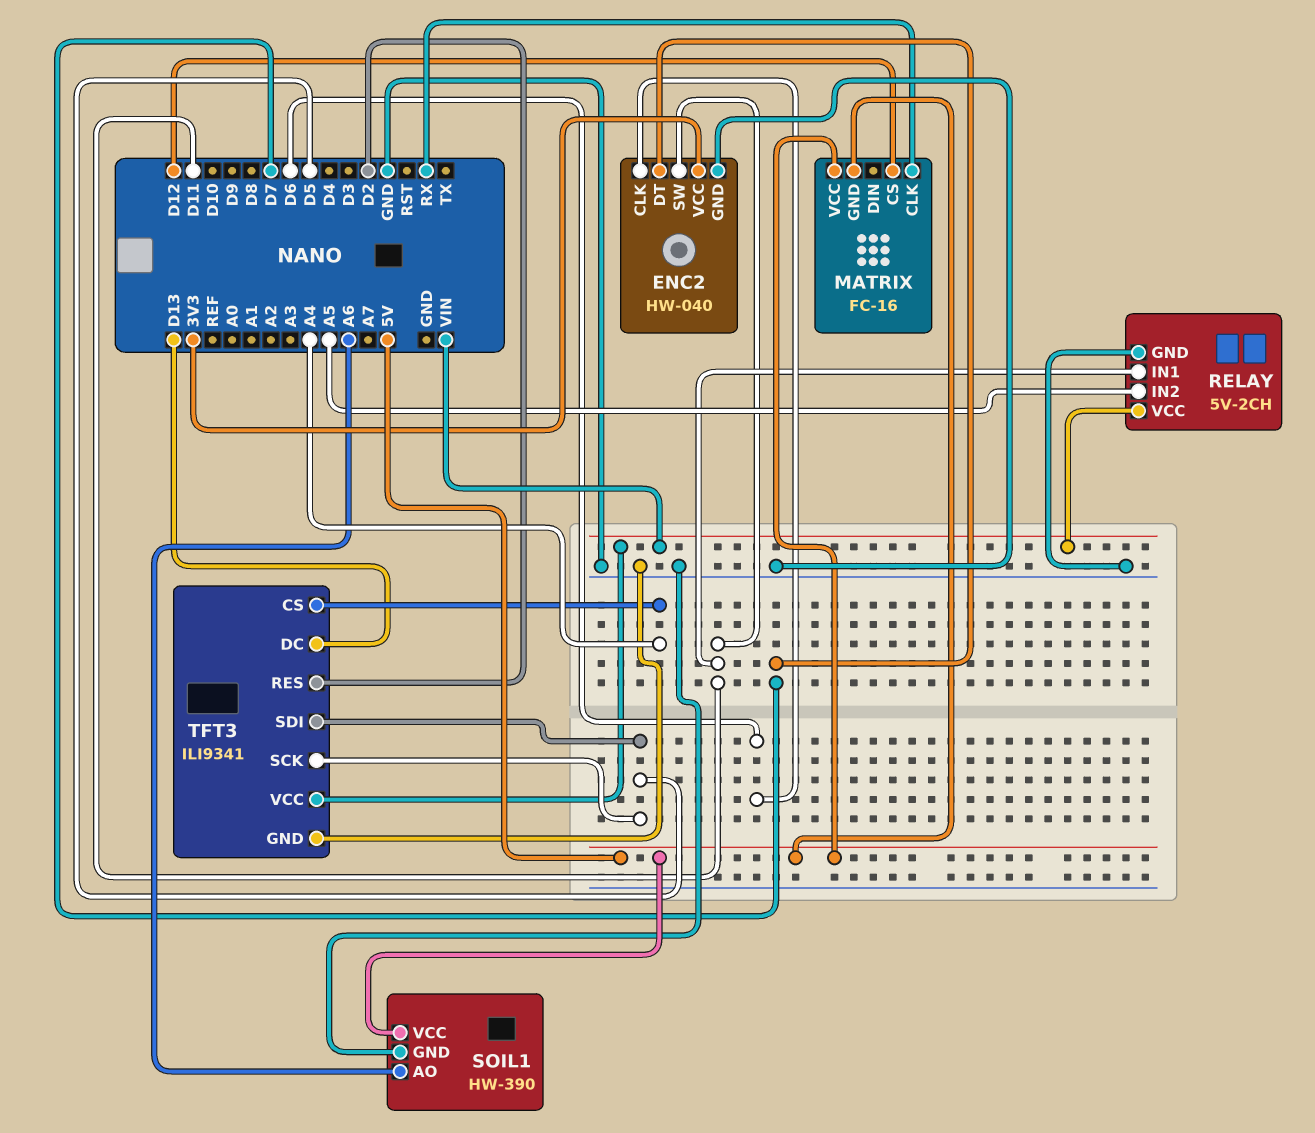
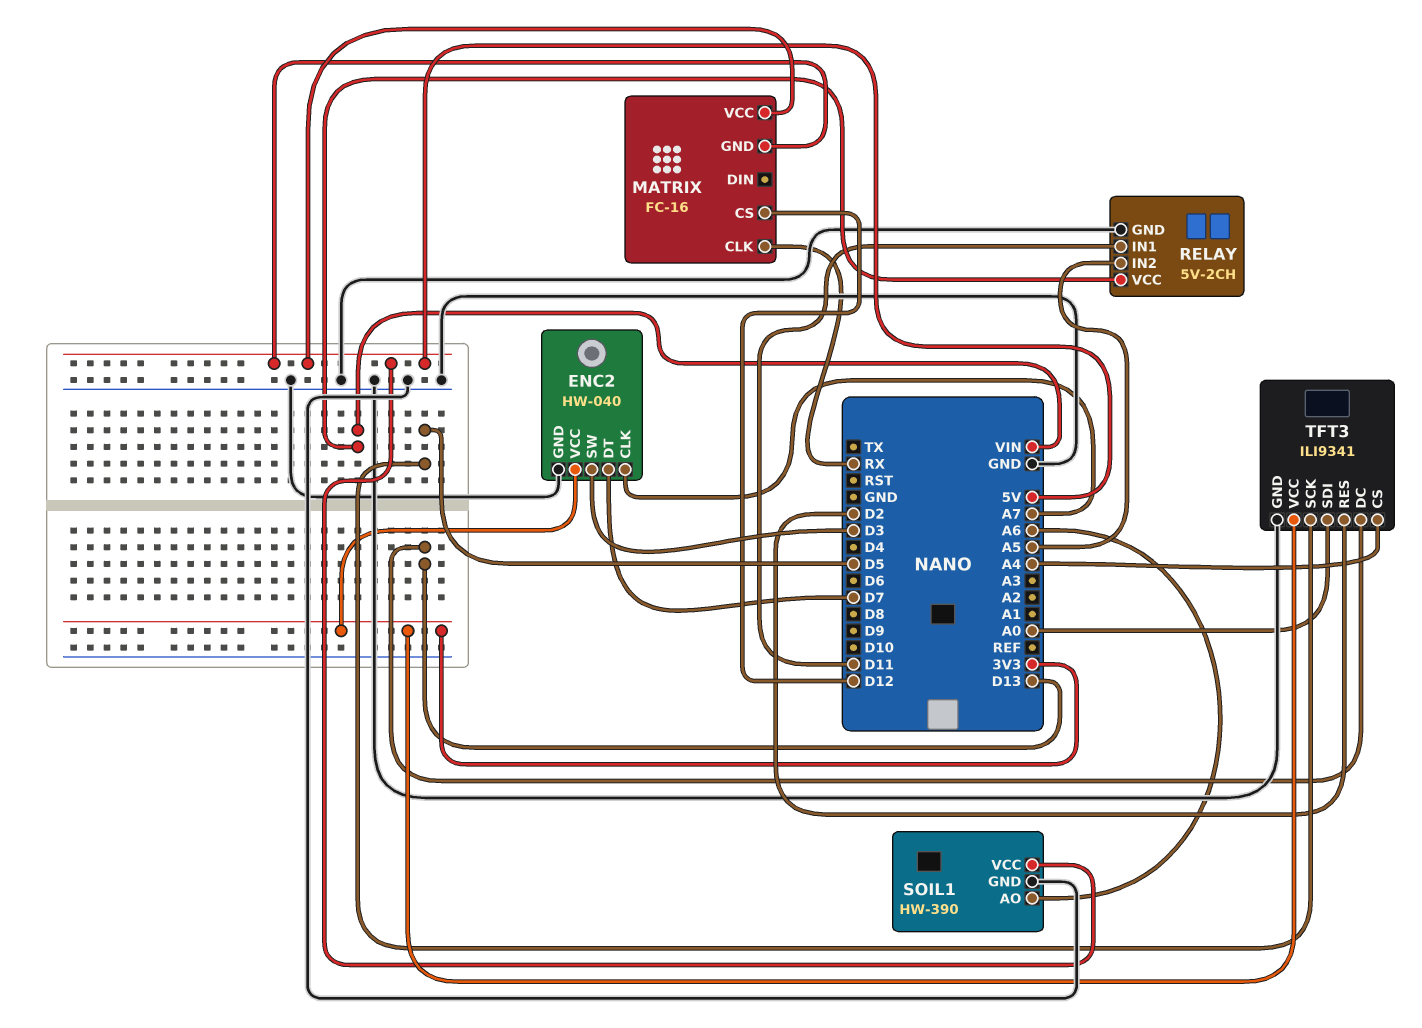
ENC2 pin CLK: D6 -> A7
ENC2 pin SW: D11 -> D3
TFT3 pin SDI: D5 -> A0
TFT3 pin VCC: VIN -> 3V3

